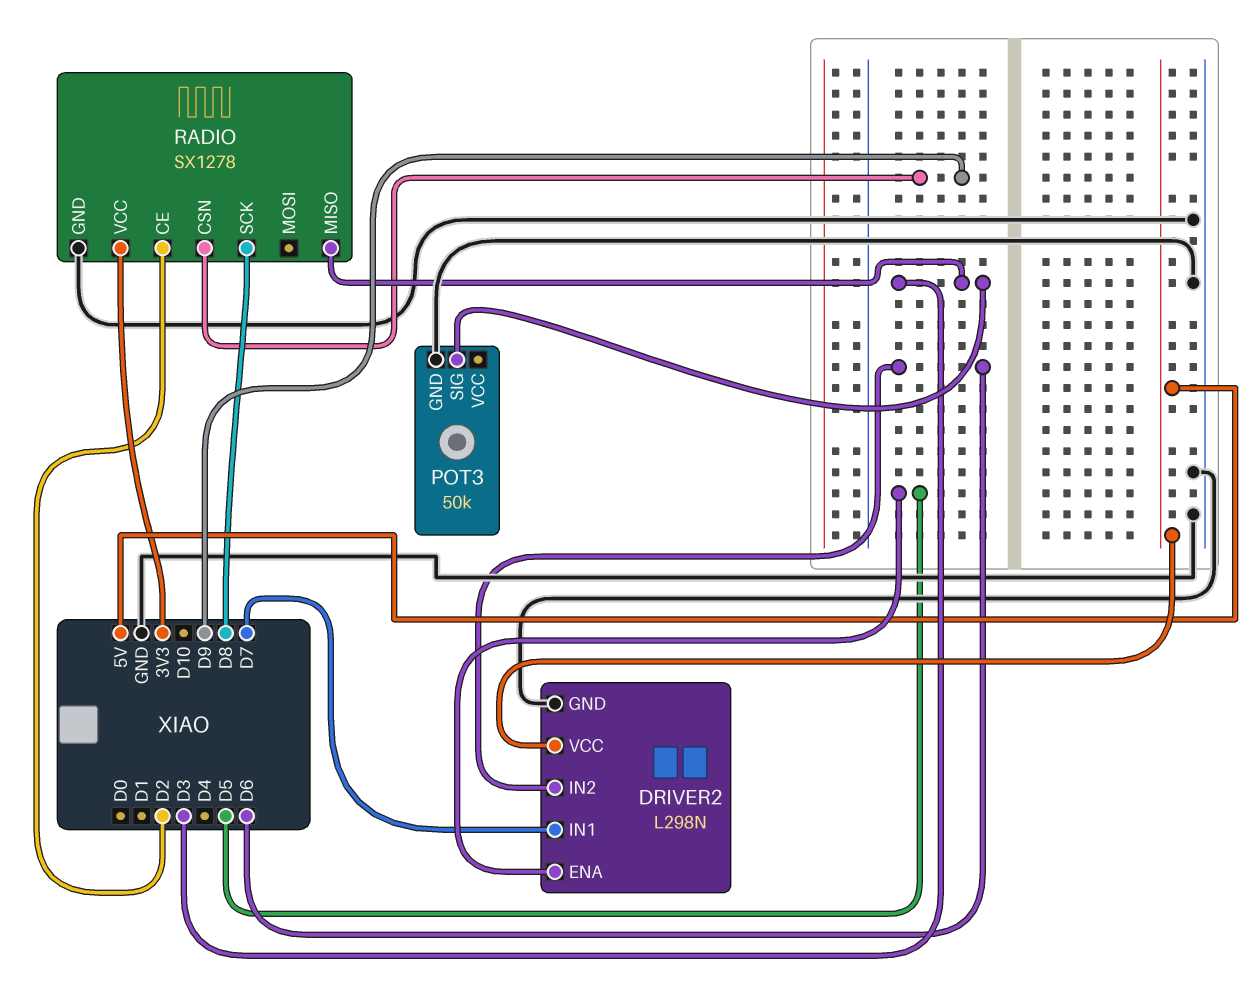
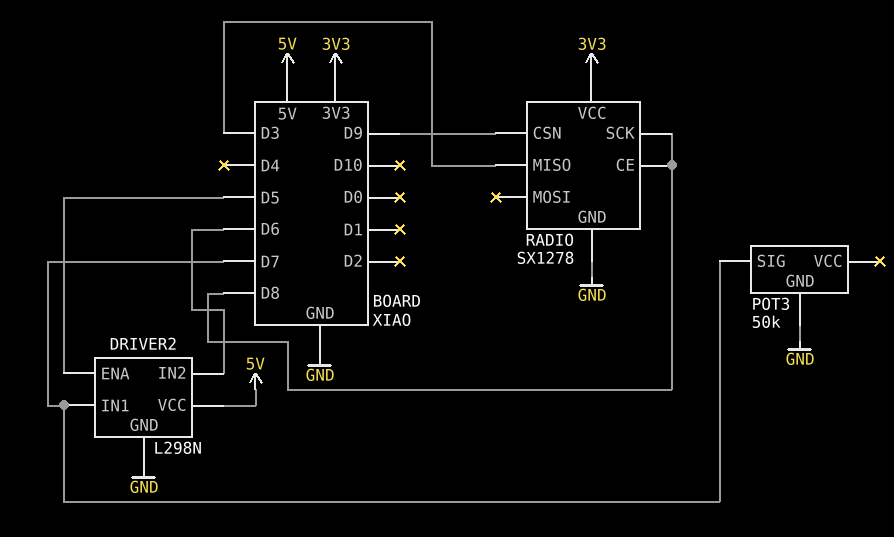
POT3 pin SIG: D3 -> D7
RADIO pin CE: D2 -> D8

